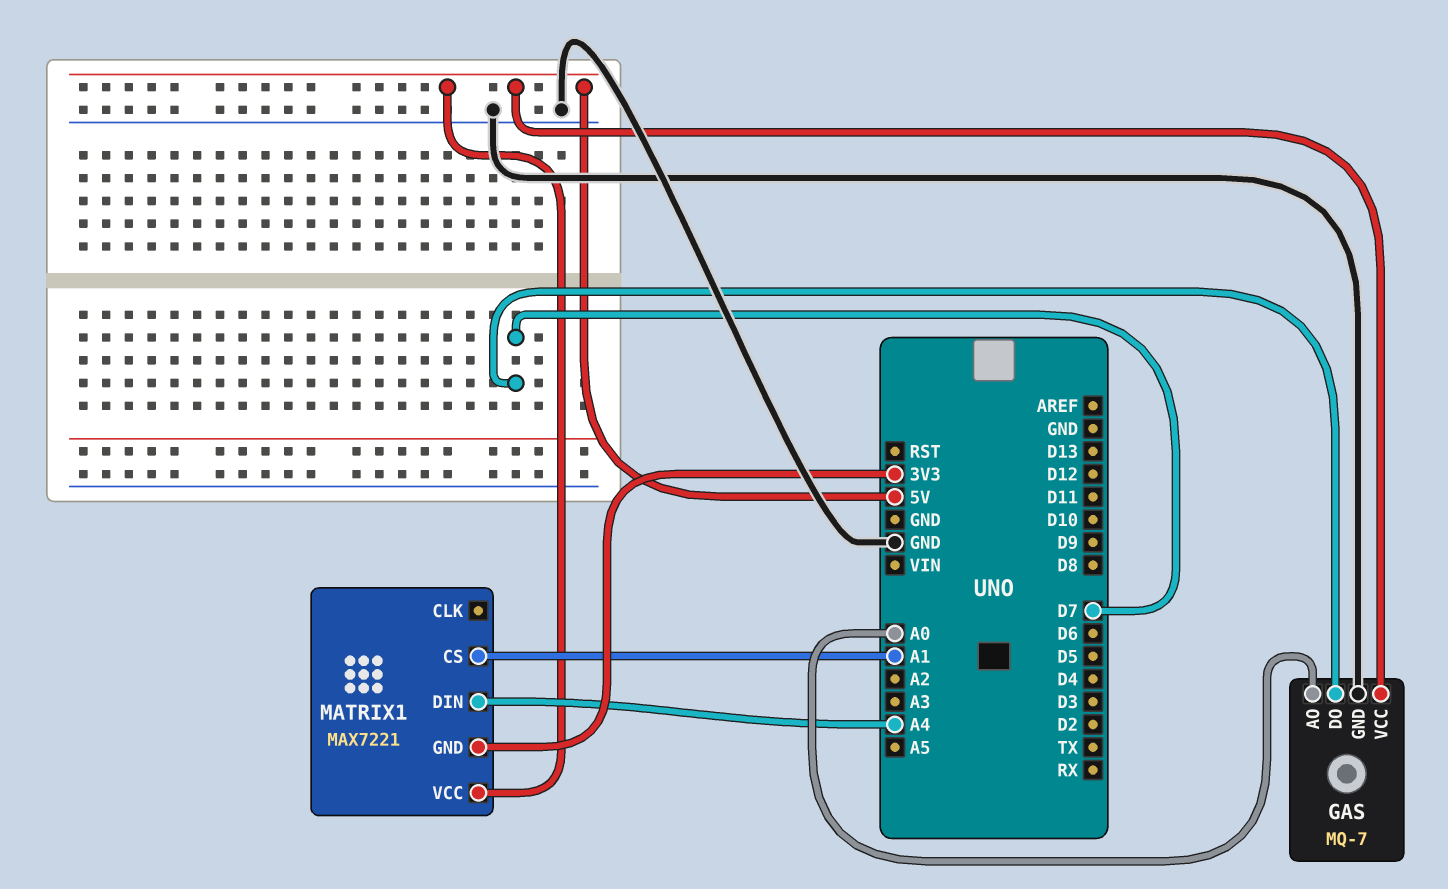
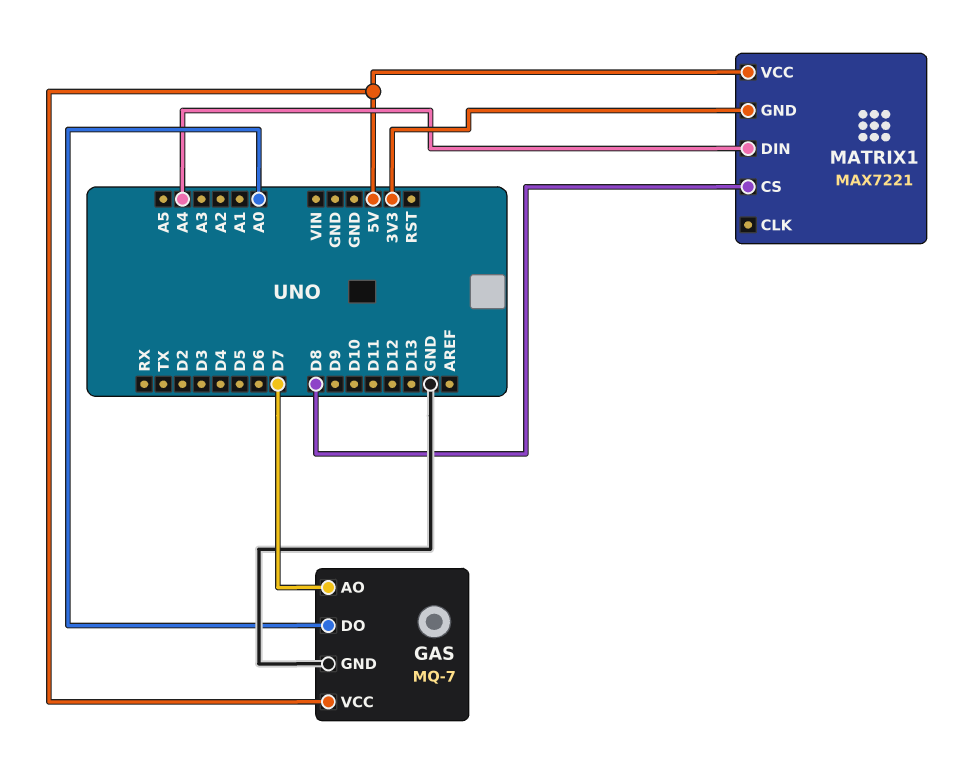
GAS pin AO: A0 -> D7
GAS pin DO: D7 -> A0
MATRIX1 pin CS: A1 -> D8

